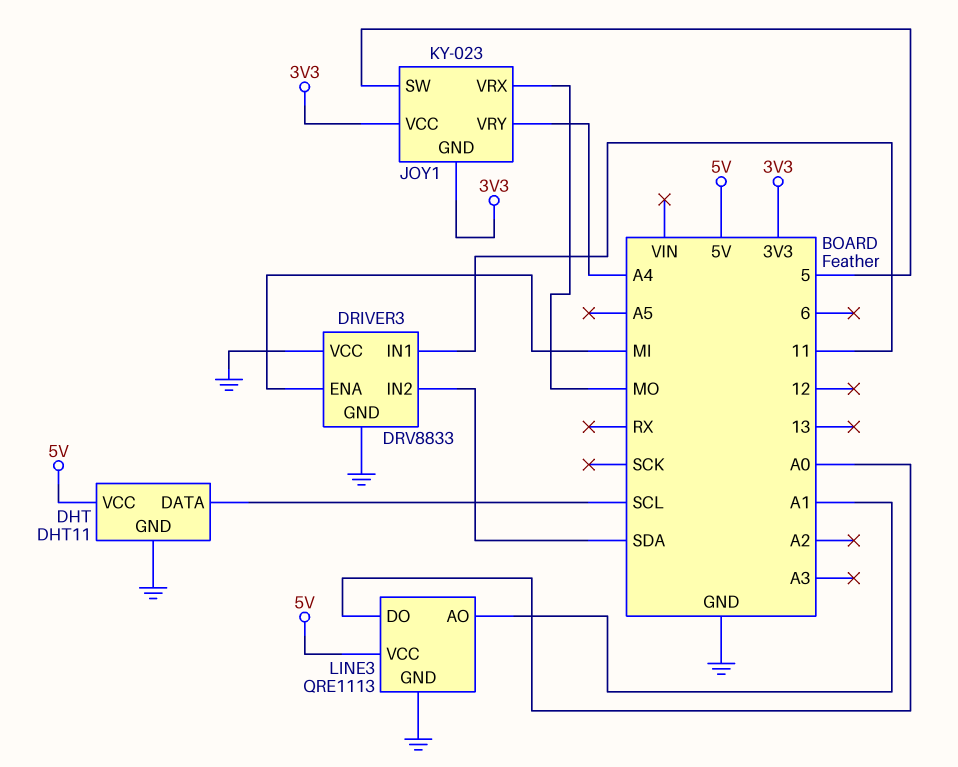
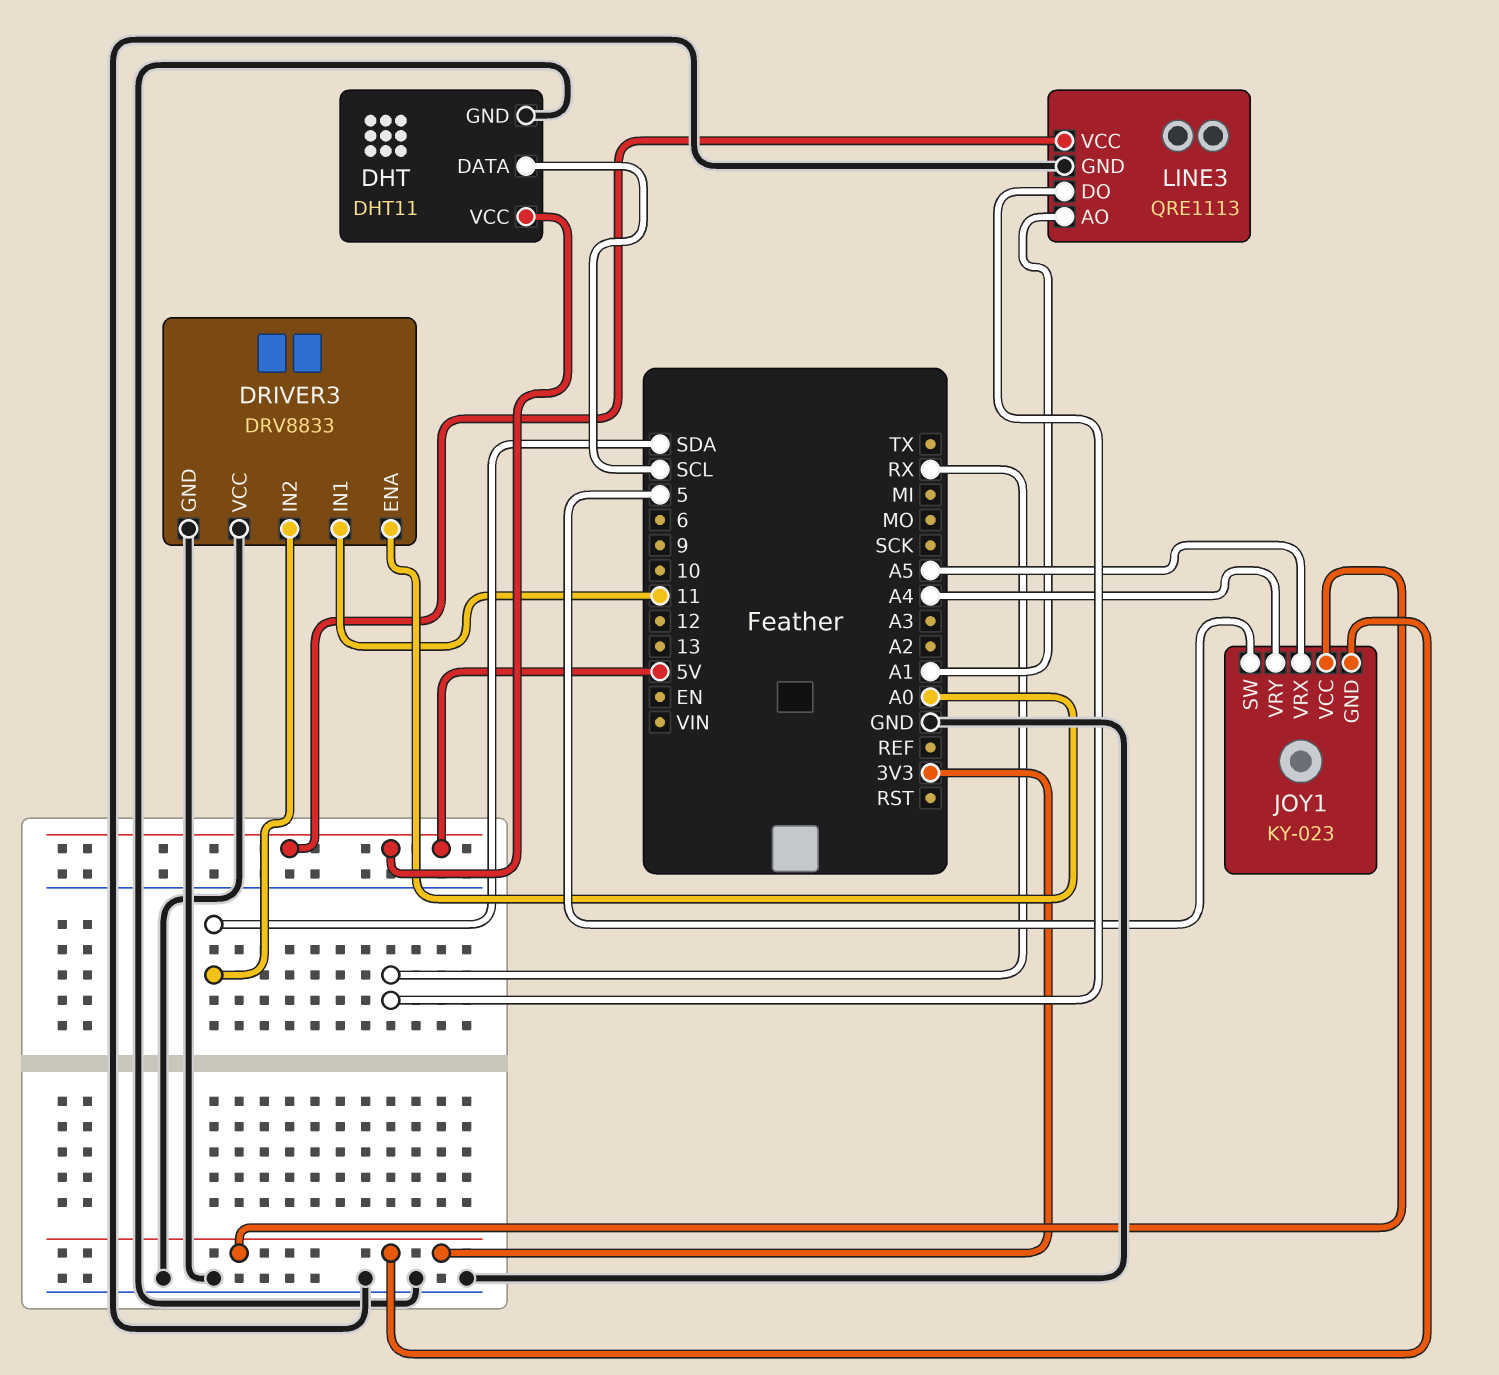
DRIVER3 pin ENA: MI -> A0
JOY1 pin VRX: MO -> A5
LINE3 pin DO: A0 -> RX

